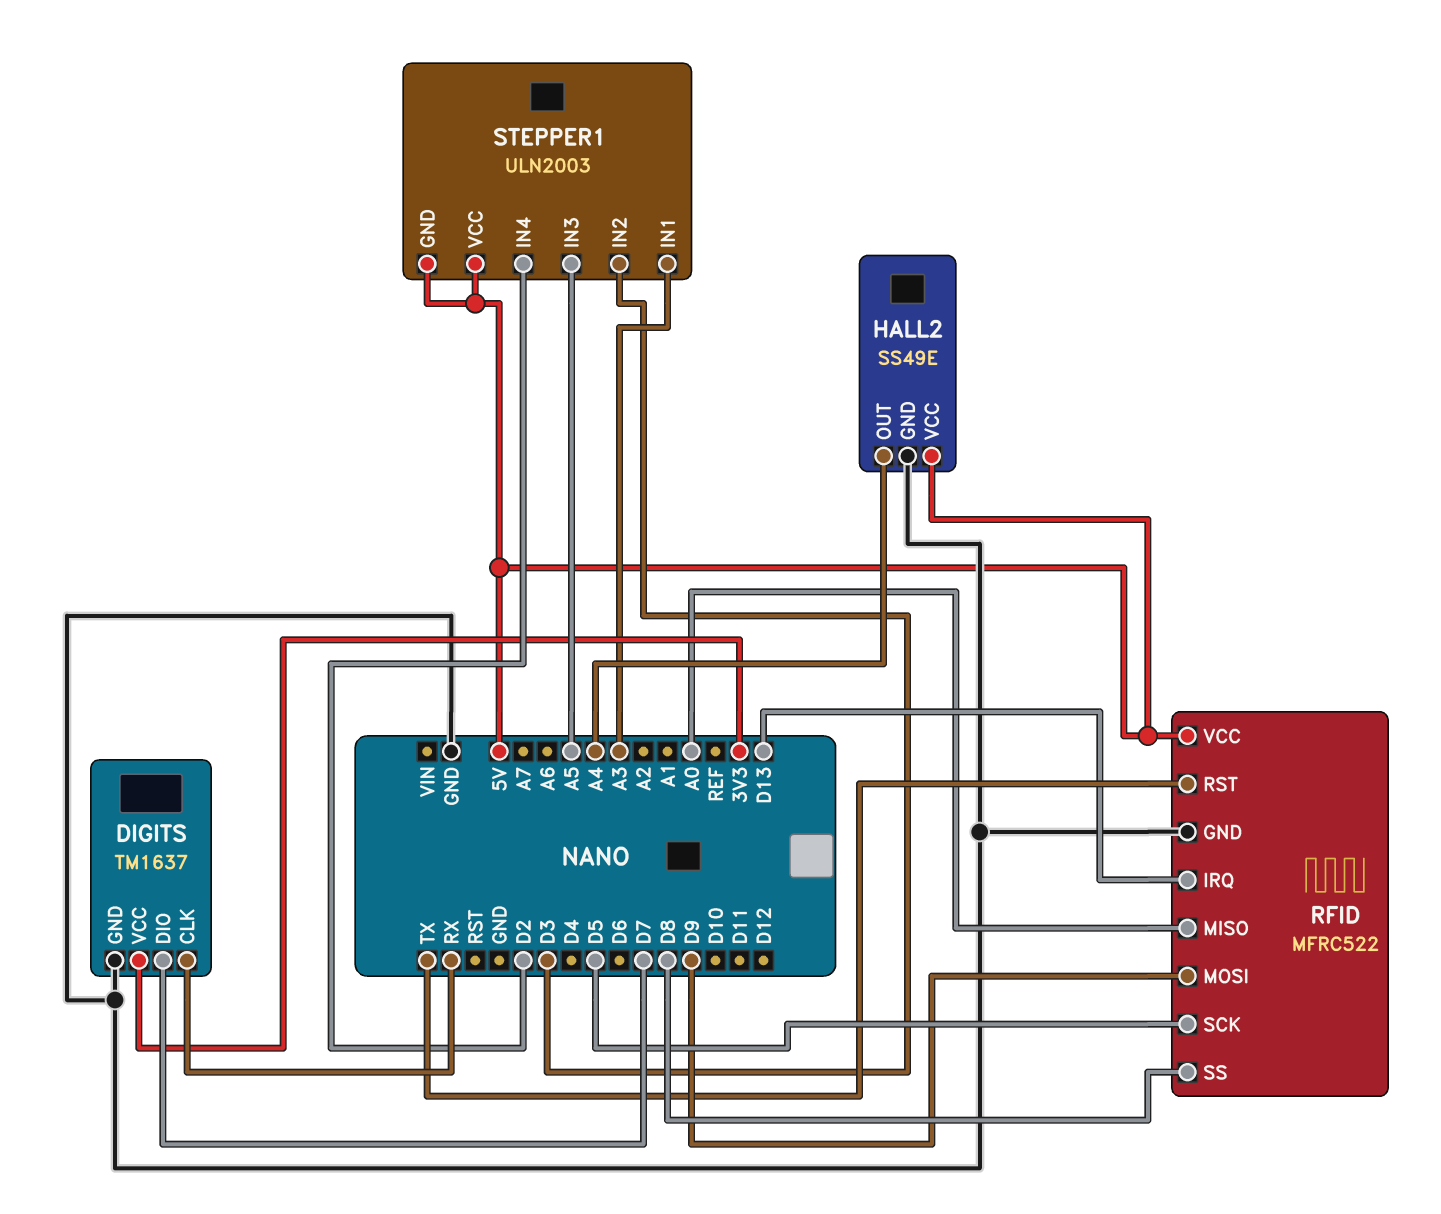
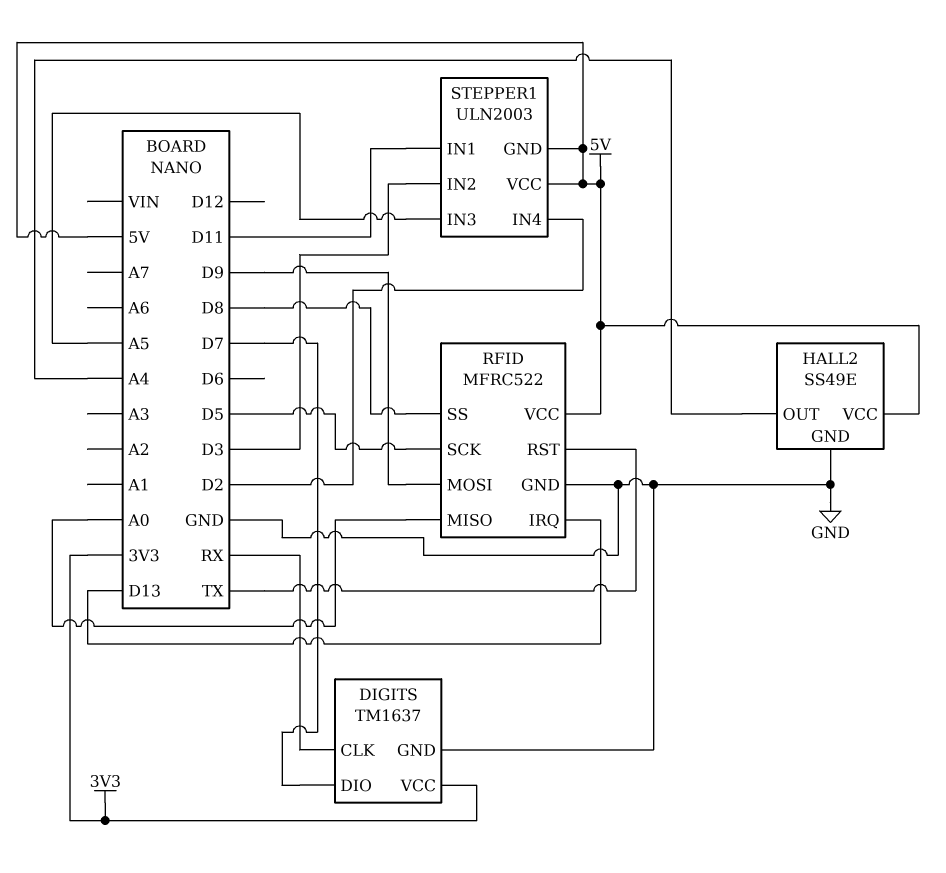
STEPPER1 pin IN1: A3 -> D11

